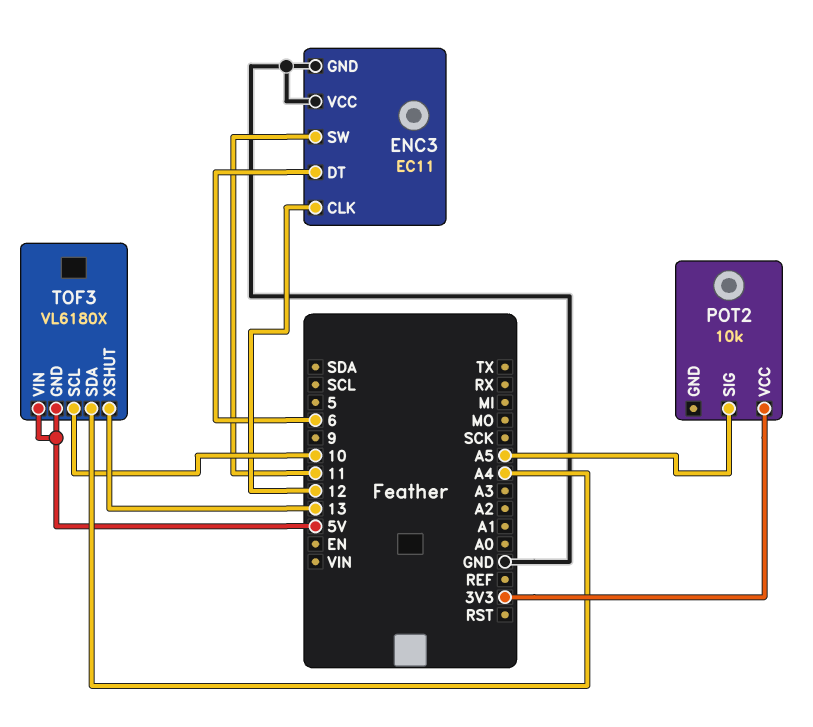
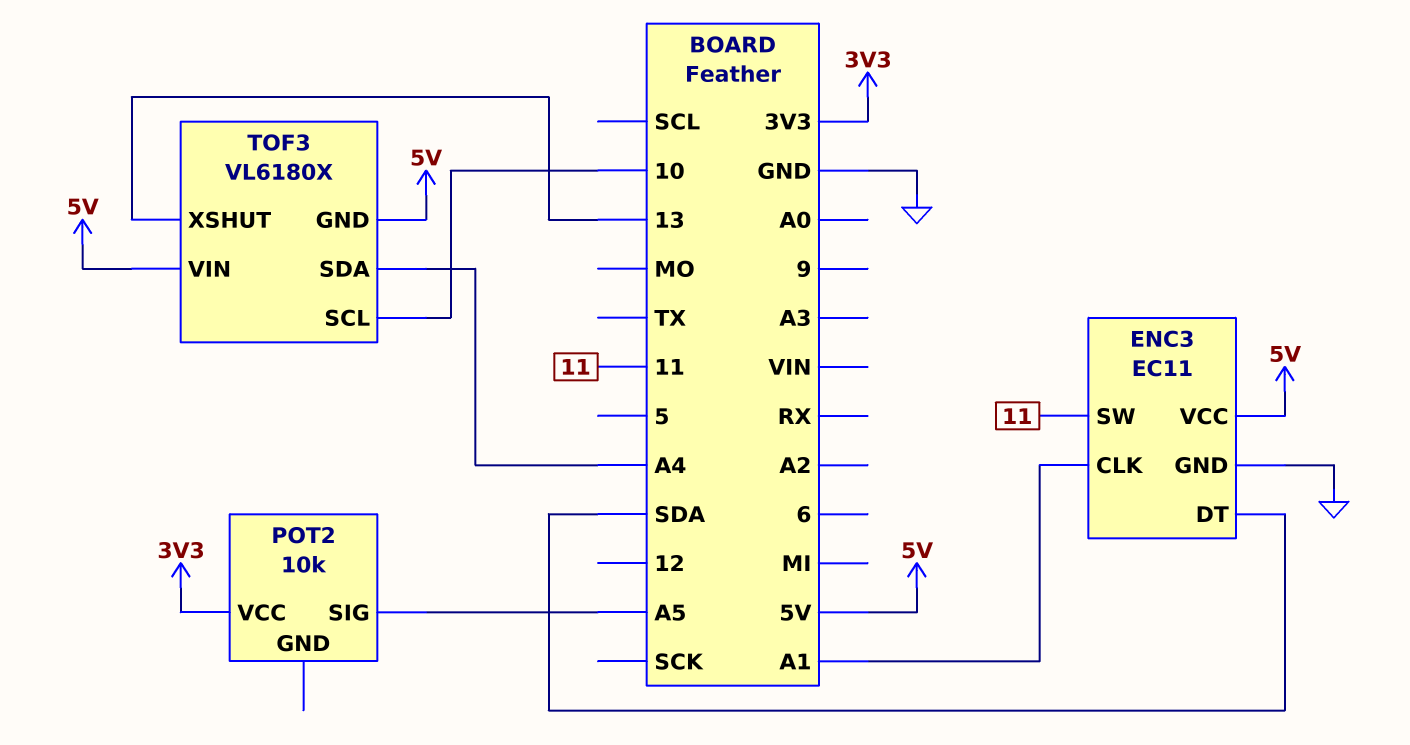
ENC3 pin CLK: 12 -> A1
ENC3 pin DT: 6 -> SDA
ENC3 pin VCC: GND -> 5V

